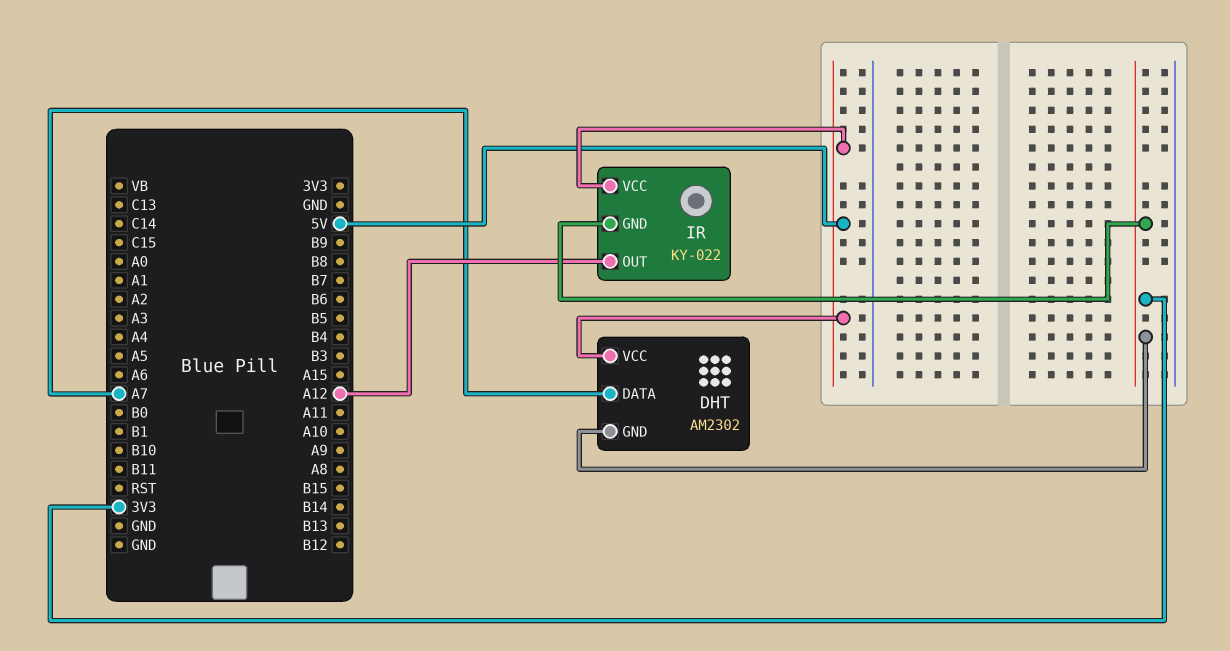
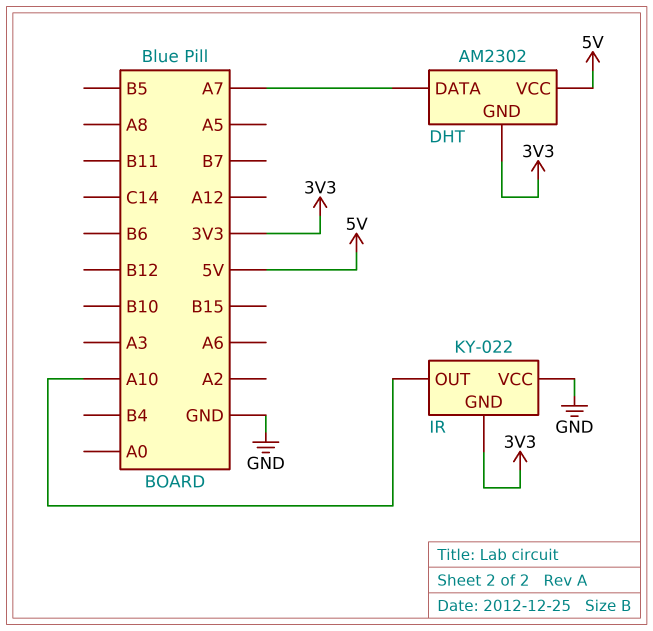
IR pin OUT: A12 -> A10
IR pin VCC: 5V -> GND

